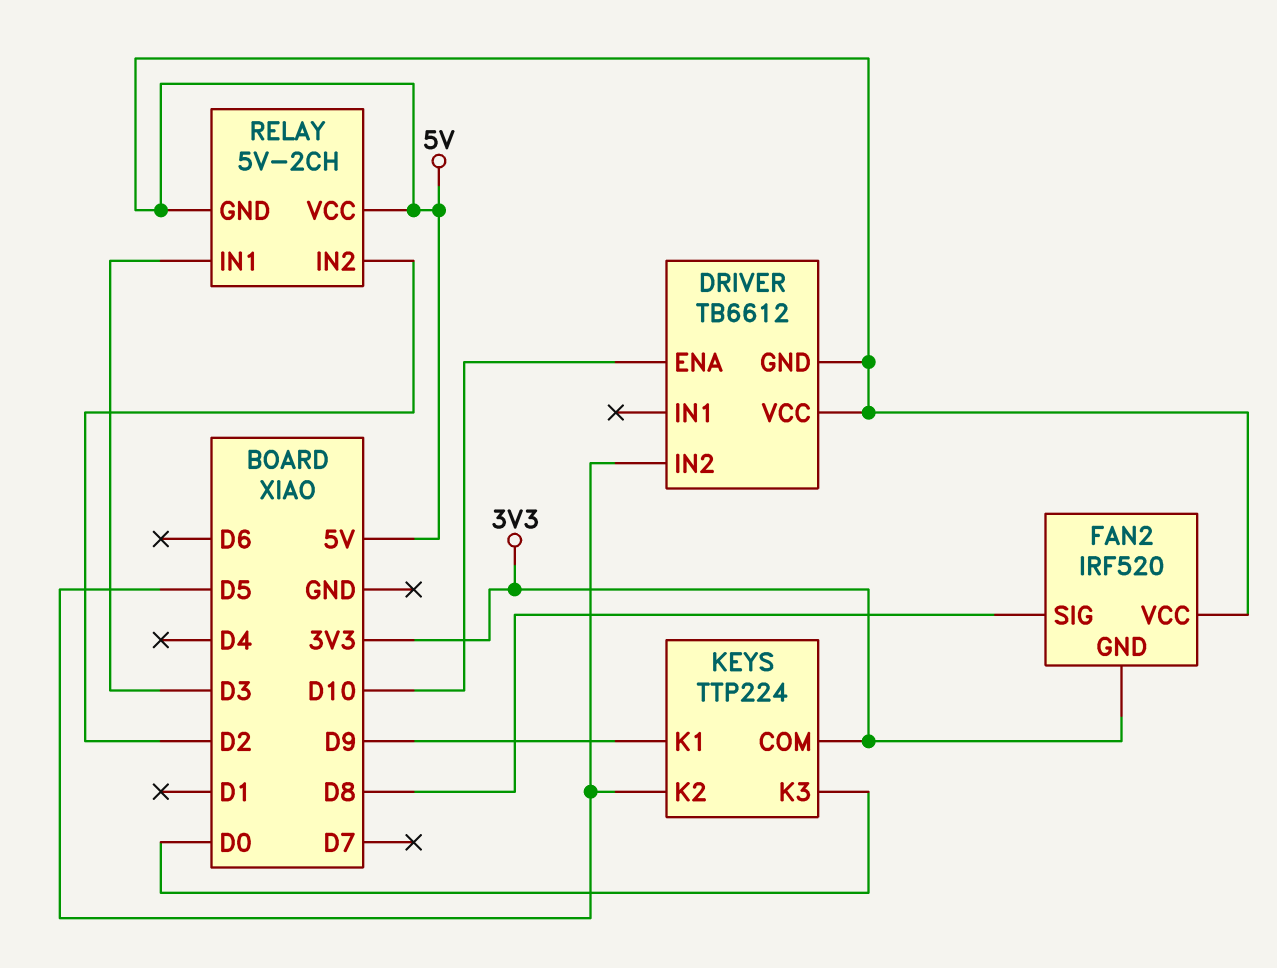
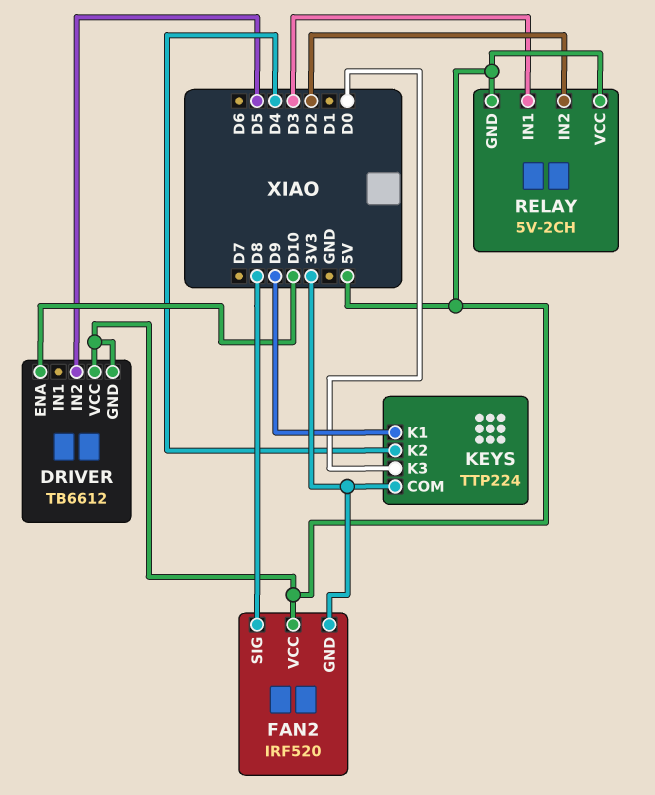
KEYS pin K2: D5 -> D4

